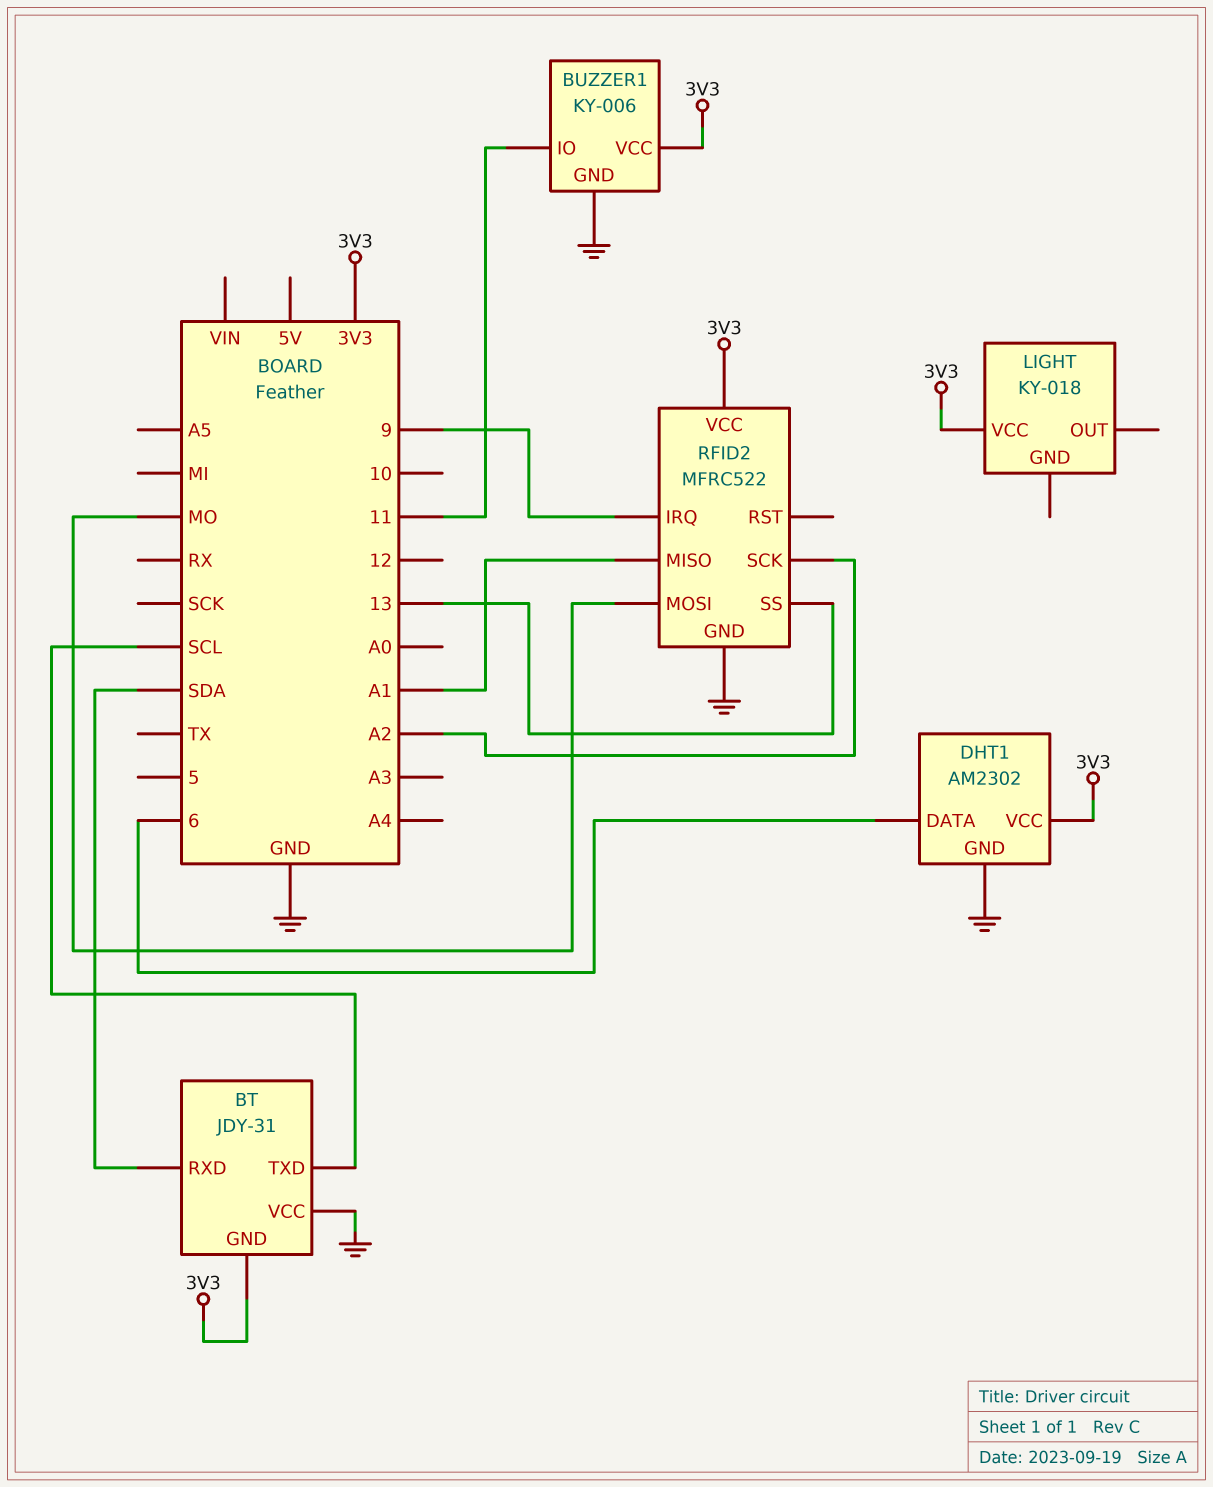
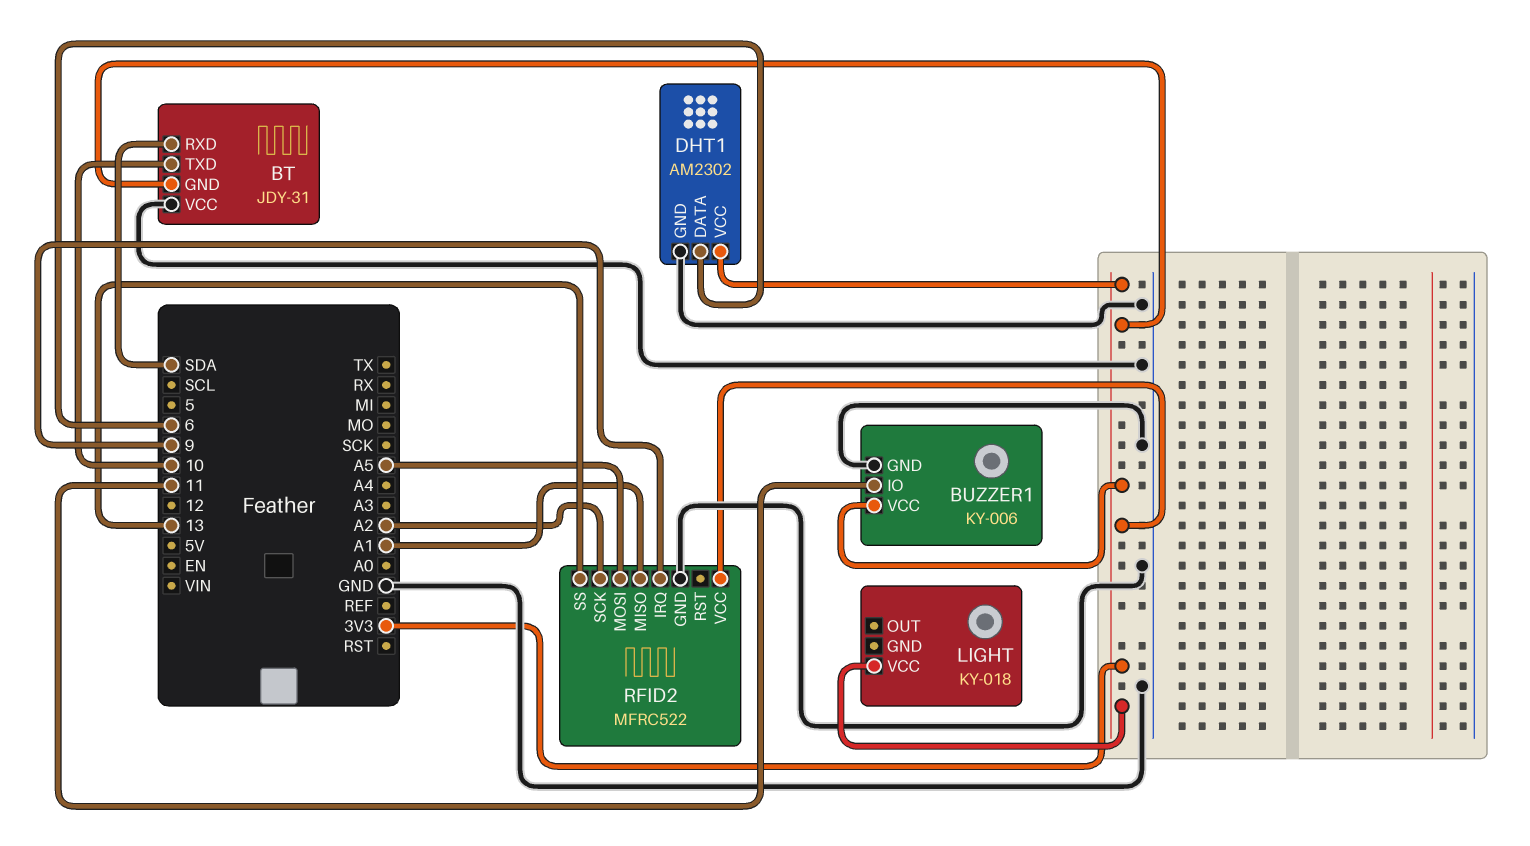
BT pin TXD: SCL -> 10
RFID2 pin MOSI: MO -> A5

